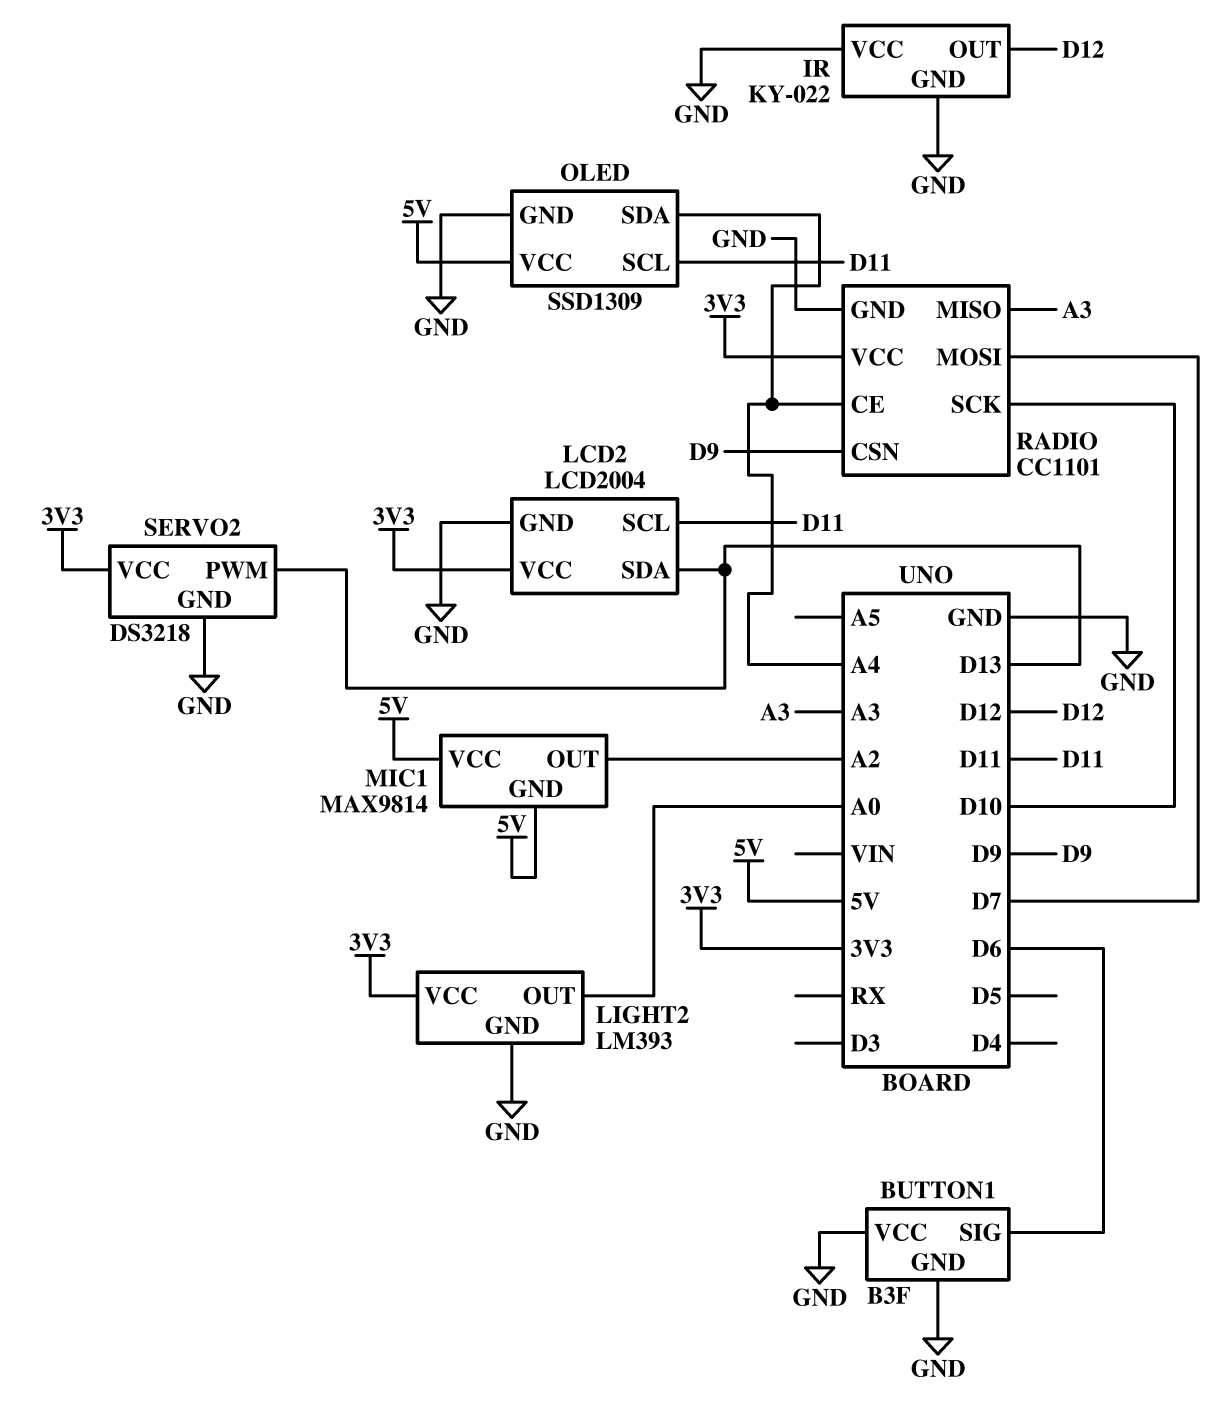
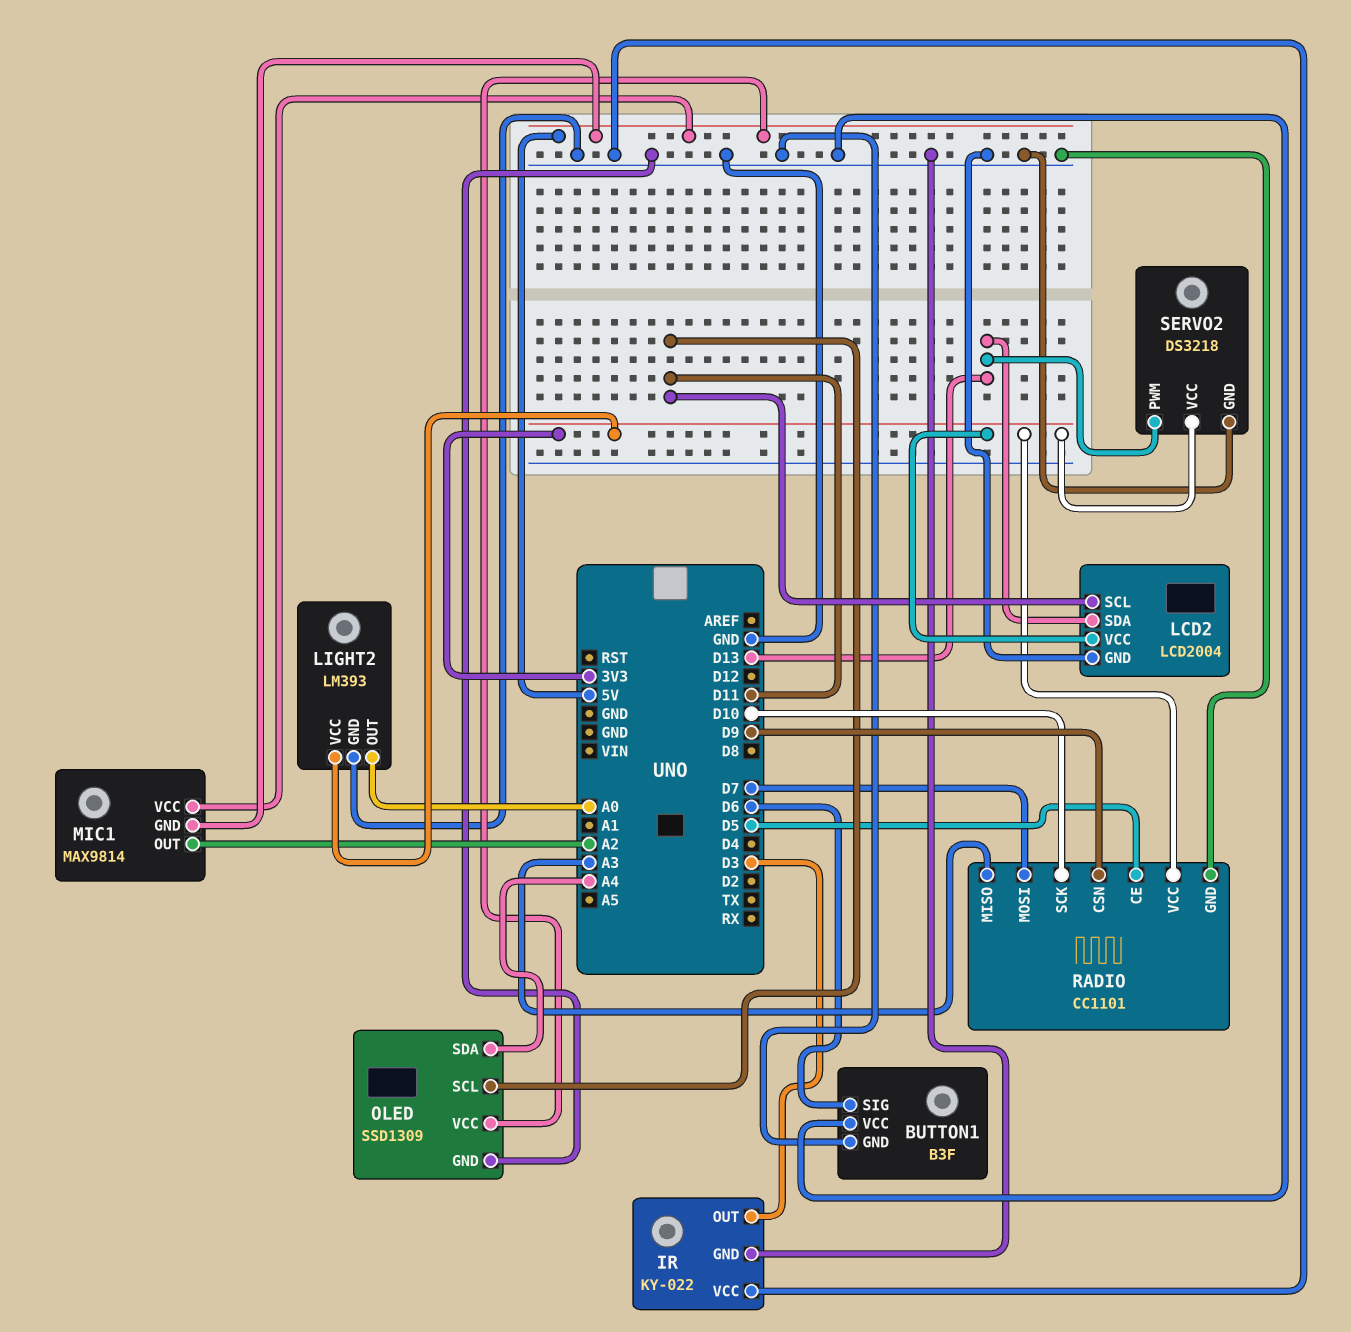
IR pin OUT: D12 -> D3
RADIO pin CE: A4 -> D5

